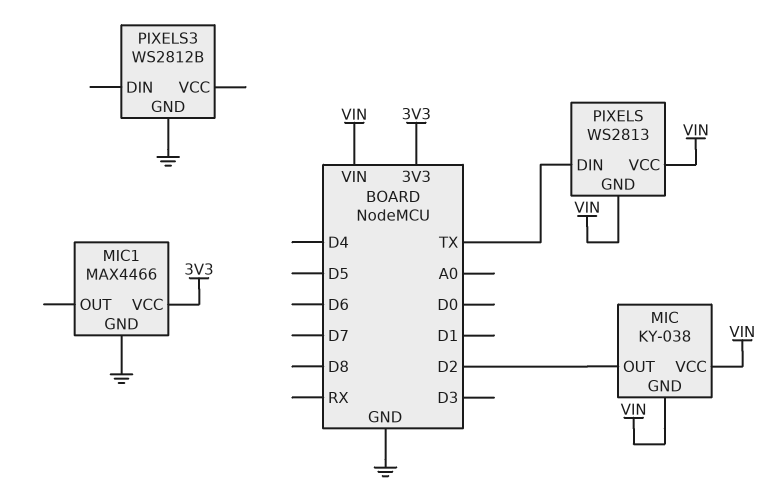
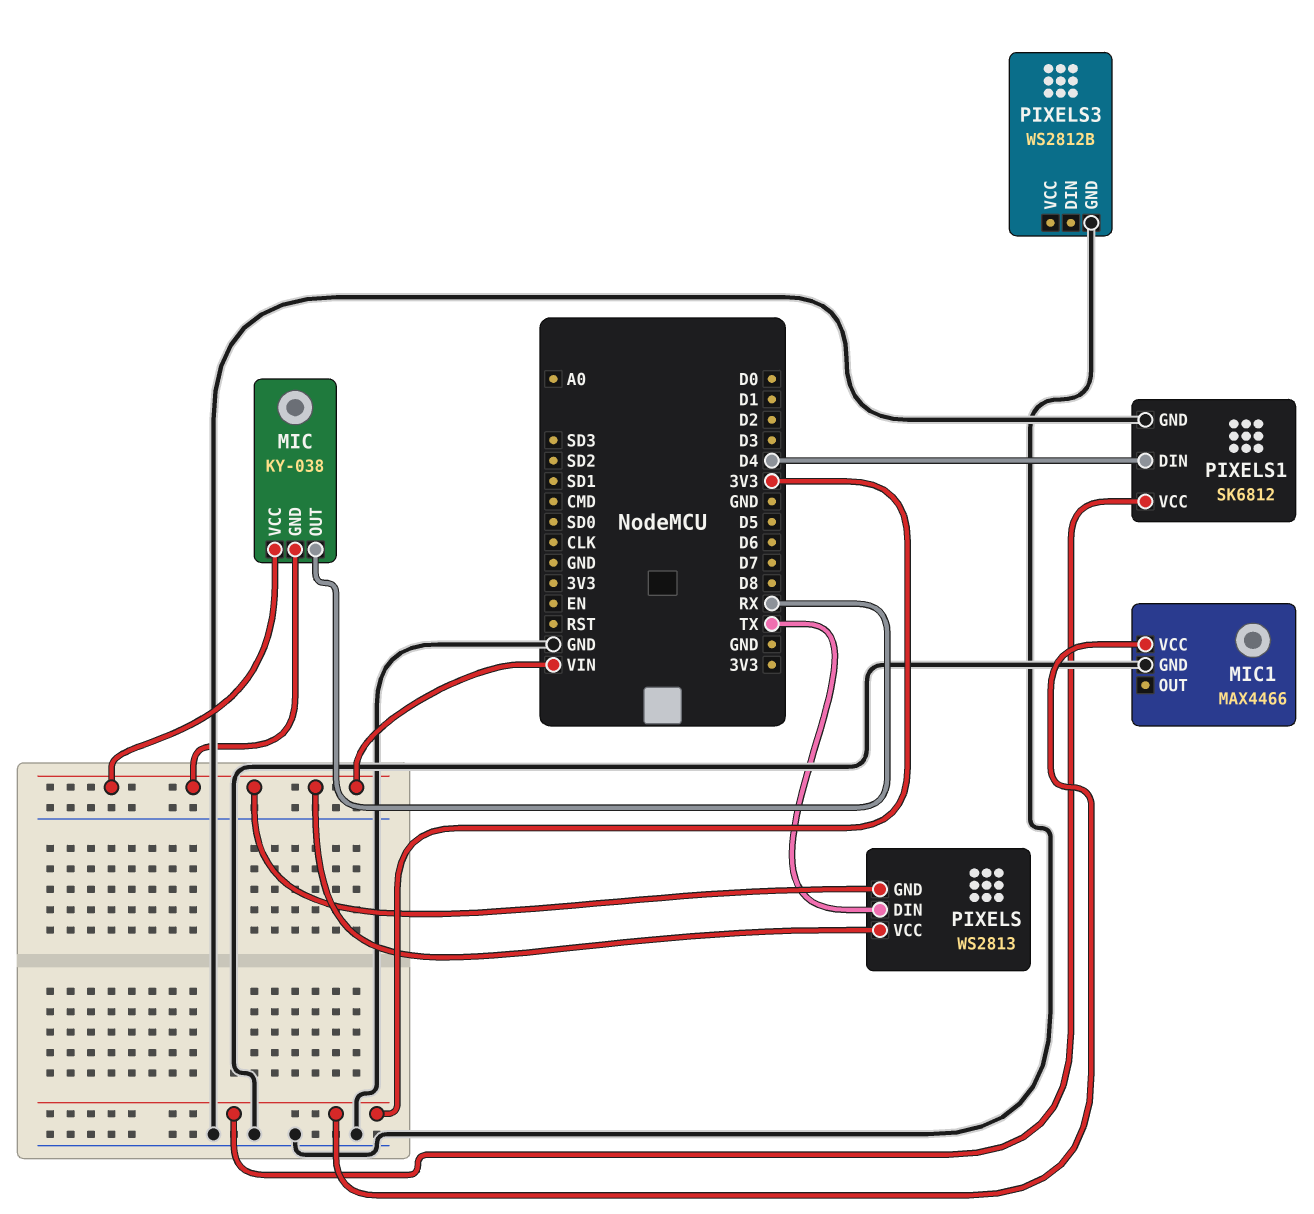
MIC pin OUT: D2 -> RX
PIXELS1: none -> SK6812
PIXELS1 pin DIN: none -> D4
PIXELS1 pin GND: none -> GND
PIXELS1 pin VCC: none -> 3V3

